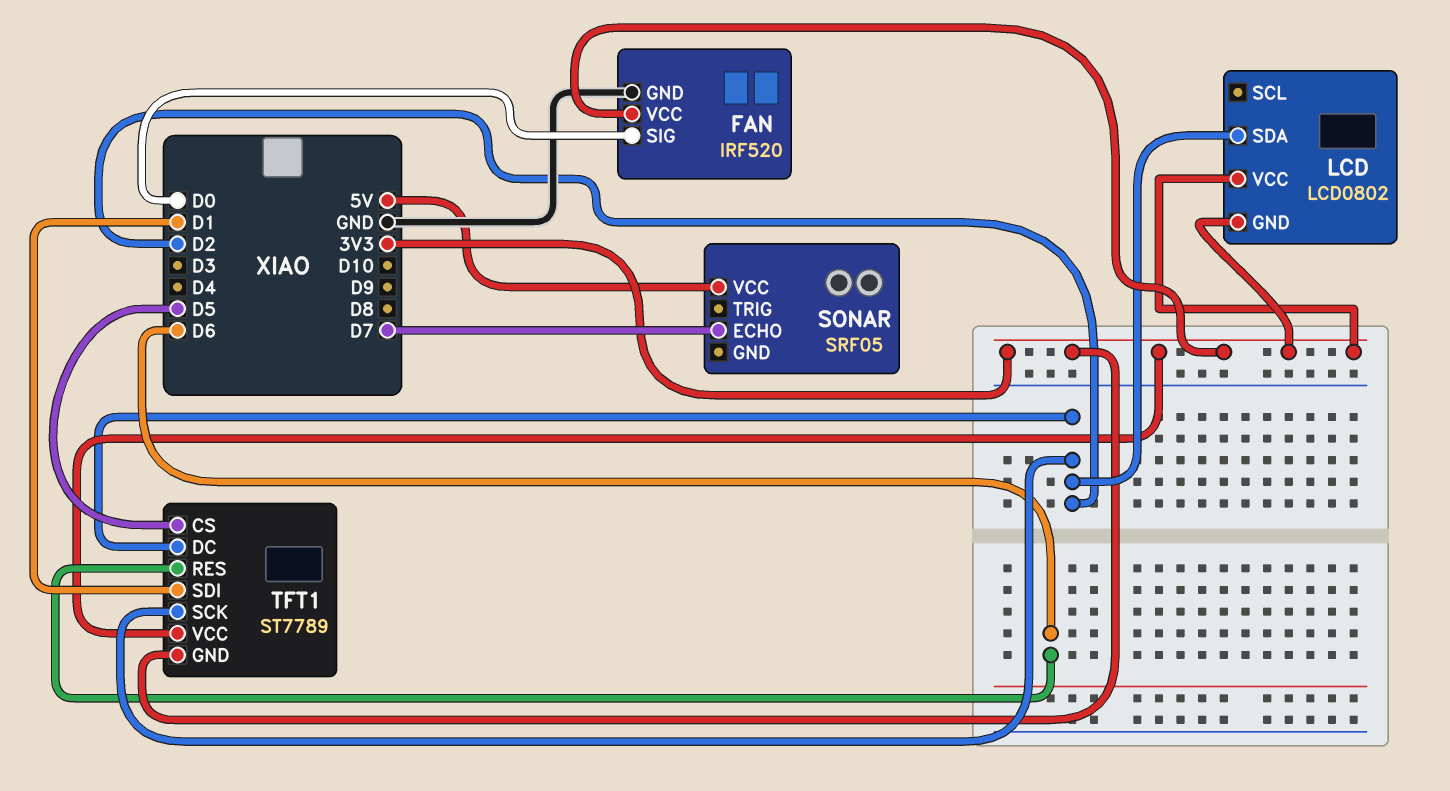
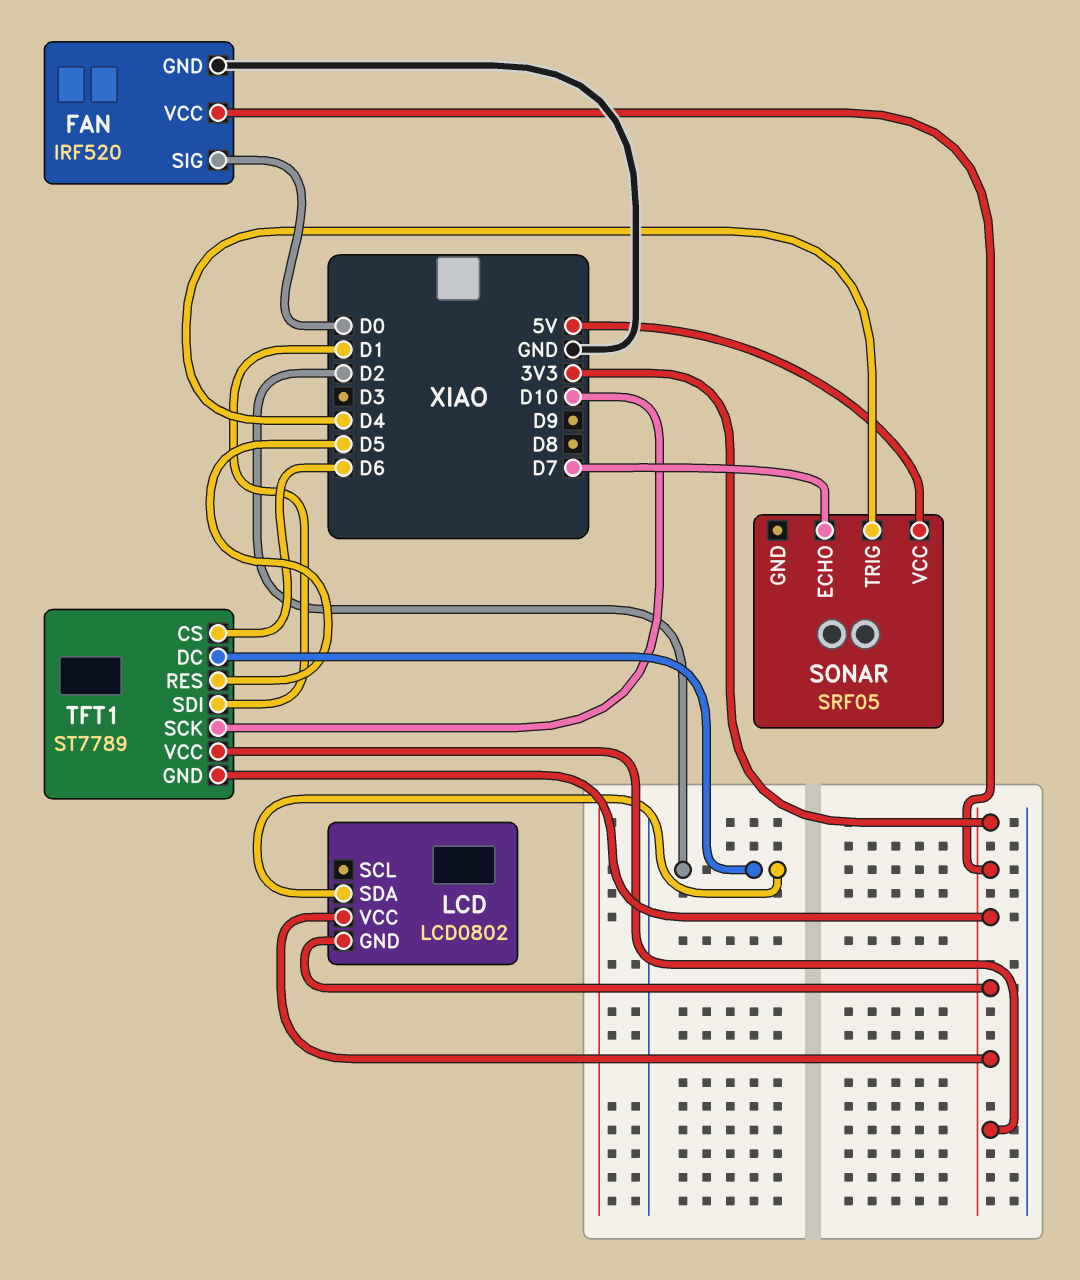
SONAR pin TRIG: none -> D4
TFT1 pin CS: D5 -> D6
TFT1 pin RES: D6 -> D5
TFT1 pin SCK: D2 -> D10

